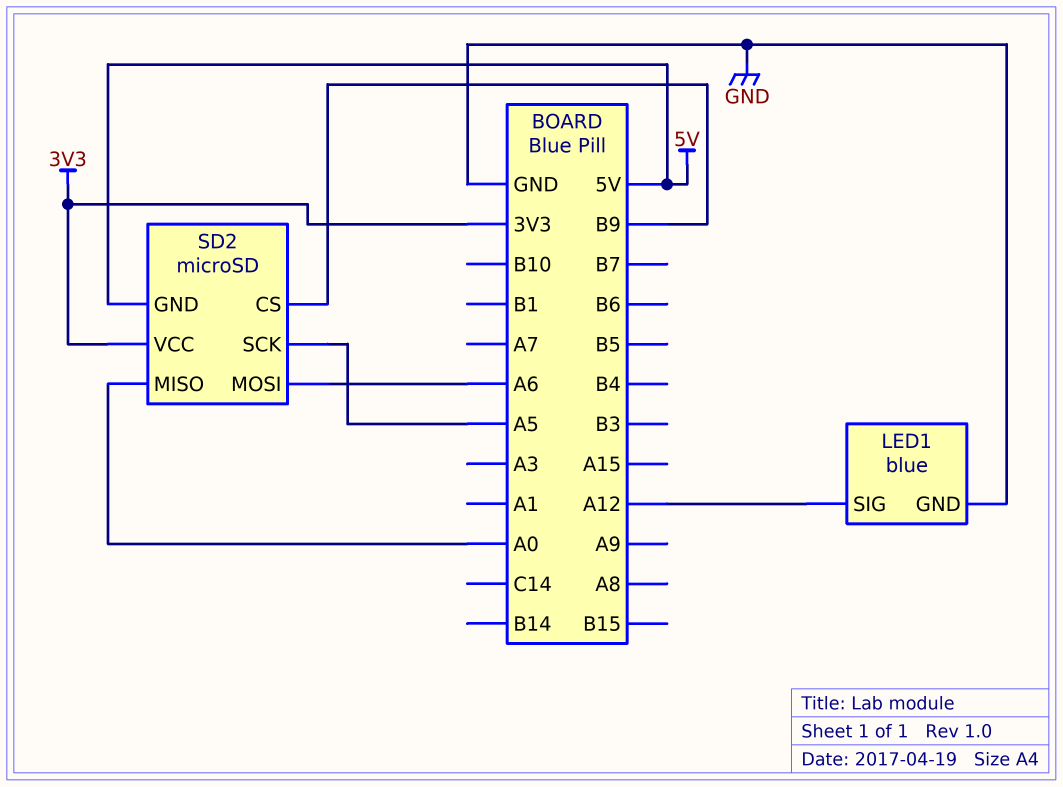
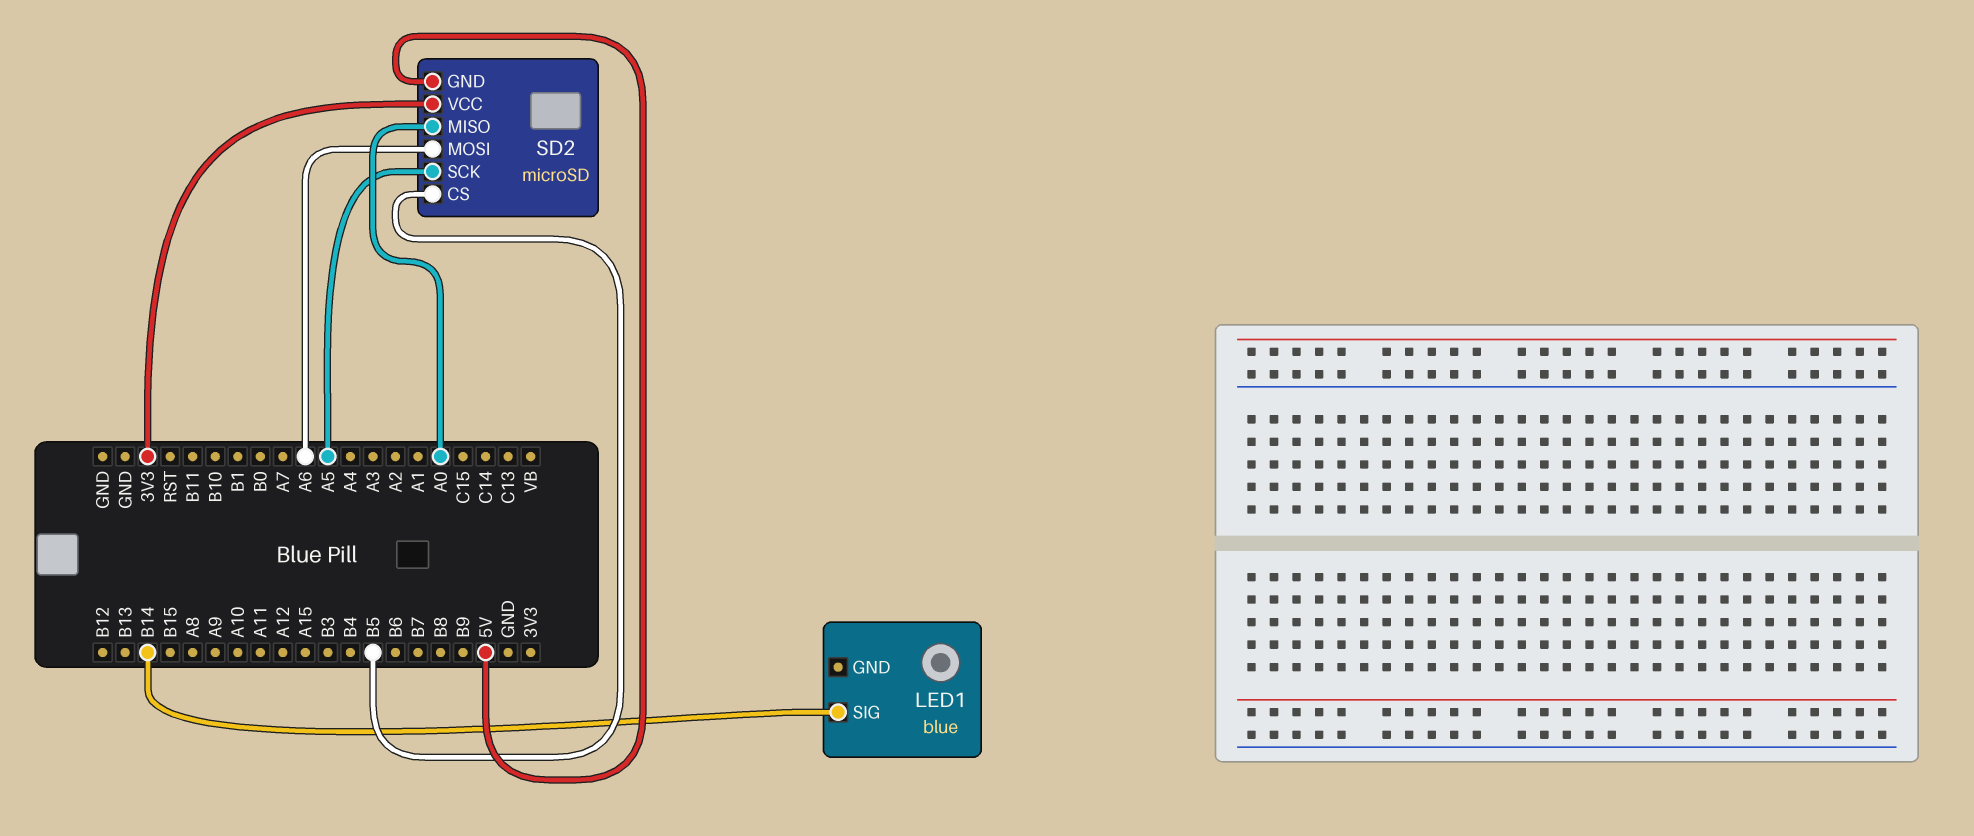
LED1 pin GND: GND -> none
LED1 pin SIG: A12 -> B14
SD2 pin CS: B9 -> B5

